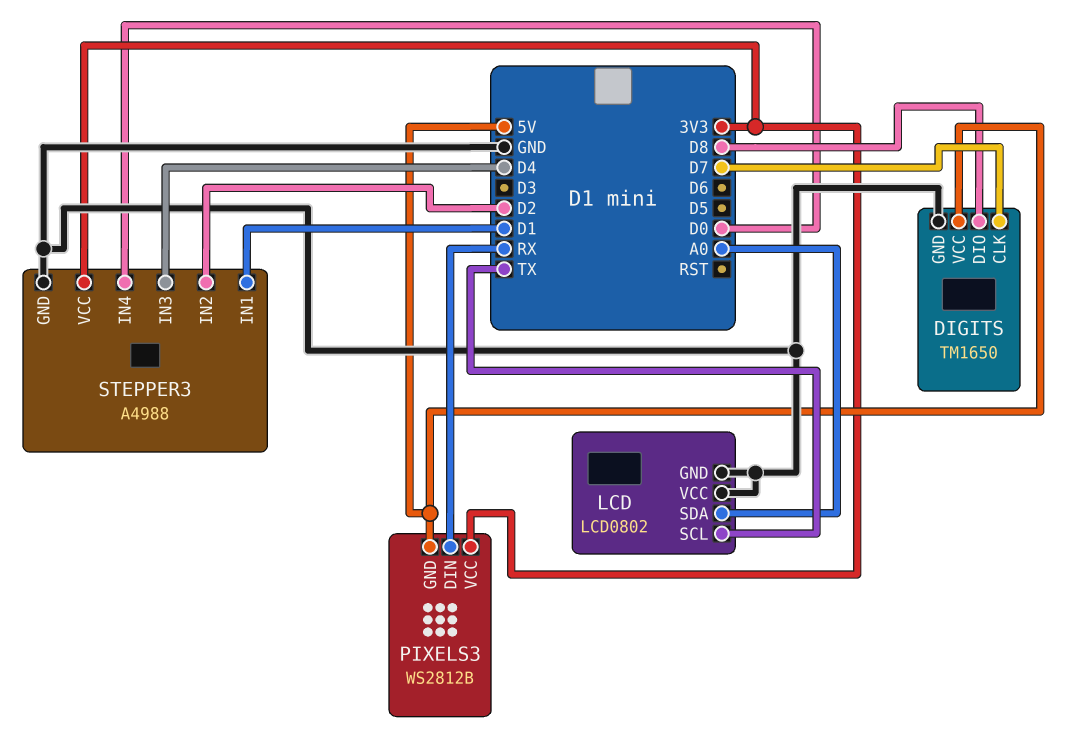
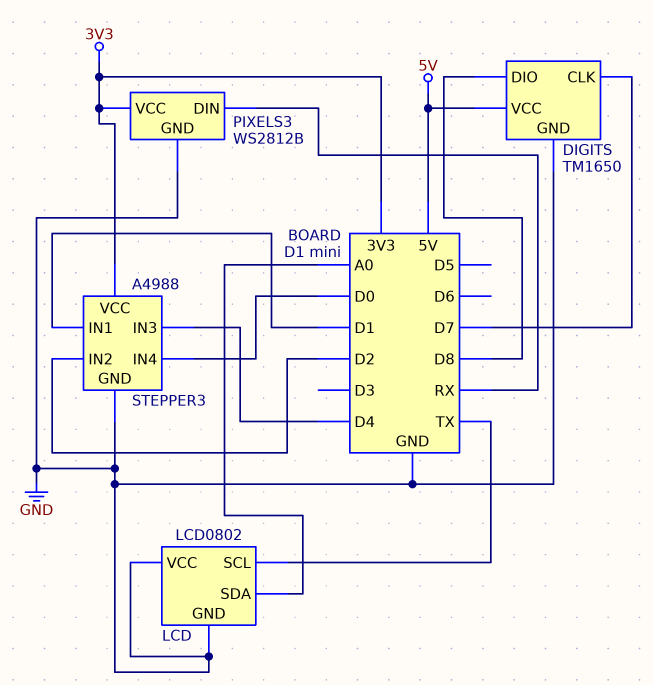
PIXELS3 pin GND: 5V -> GND

